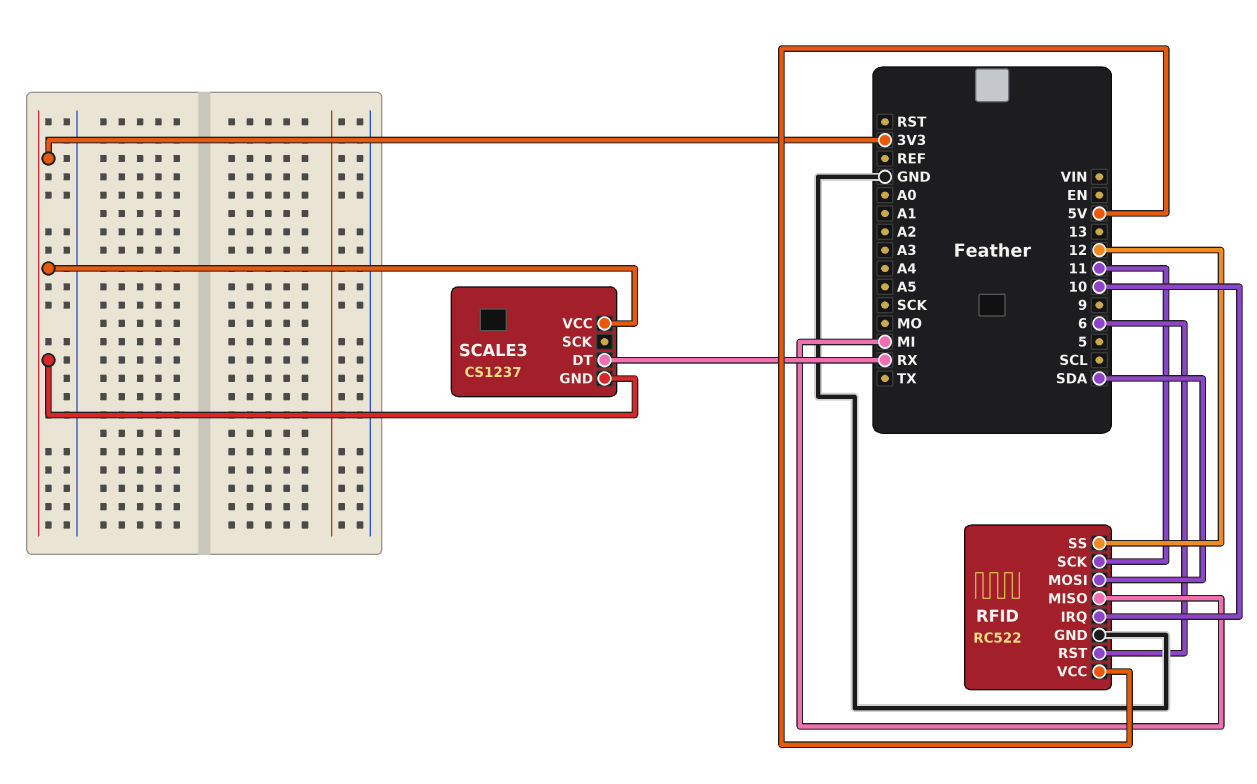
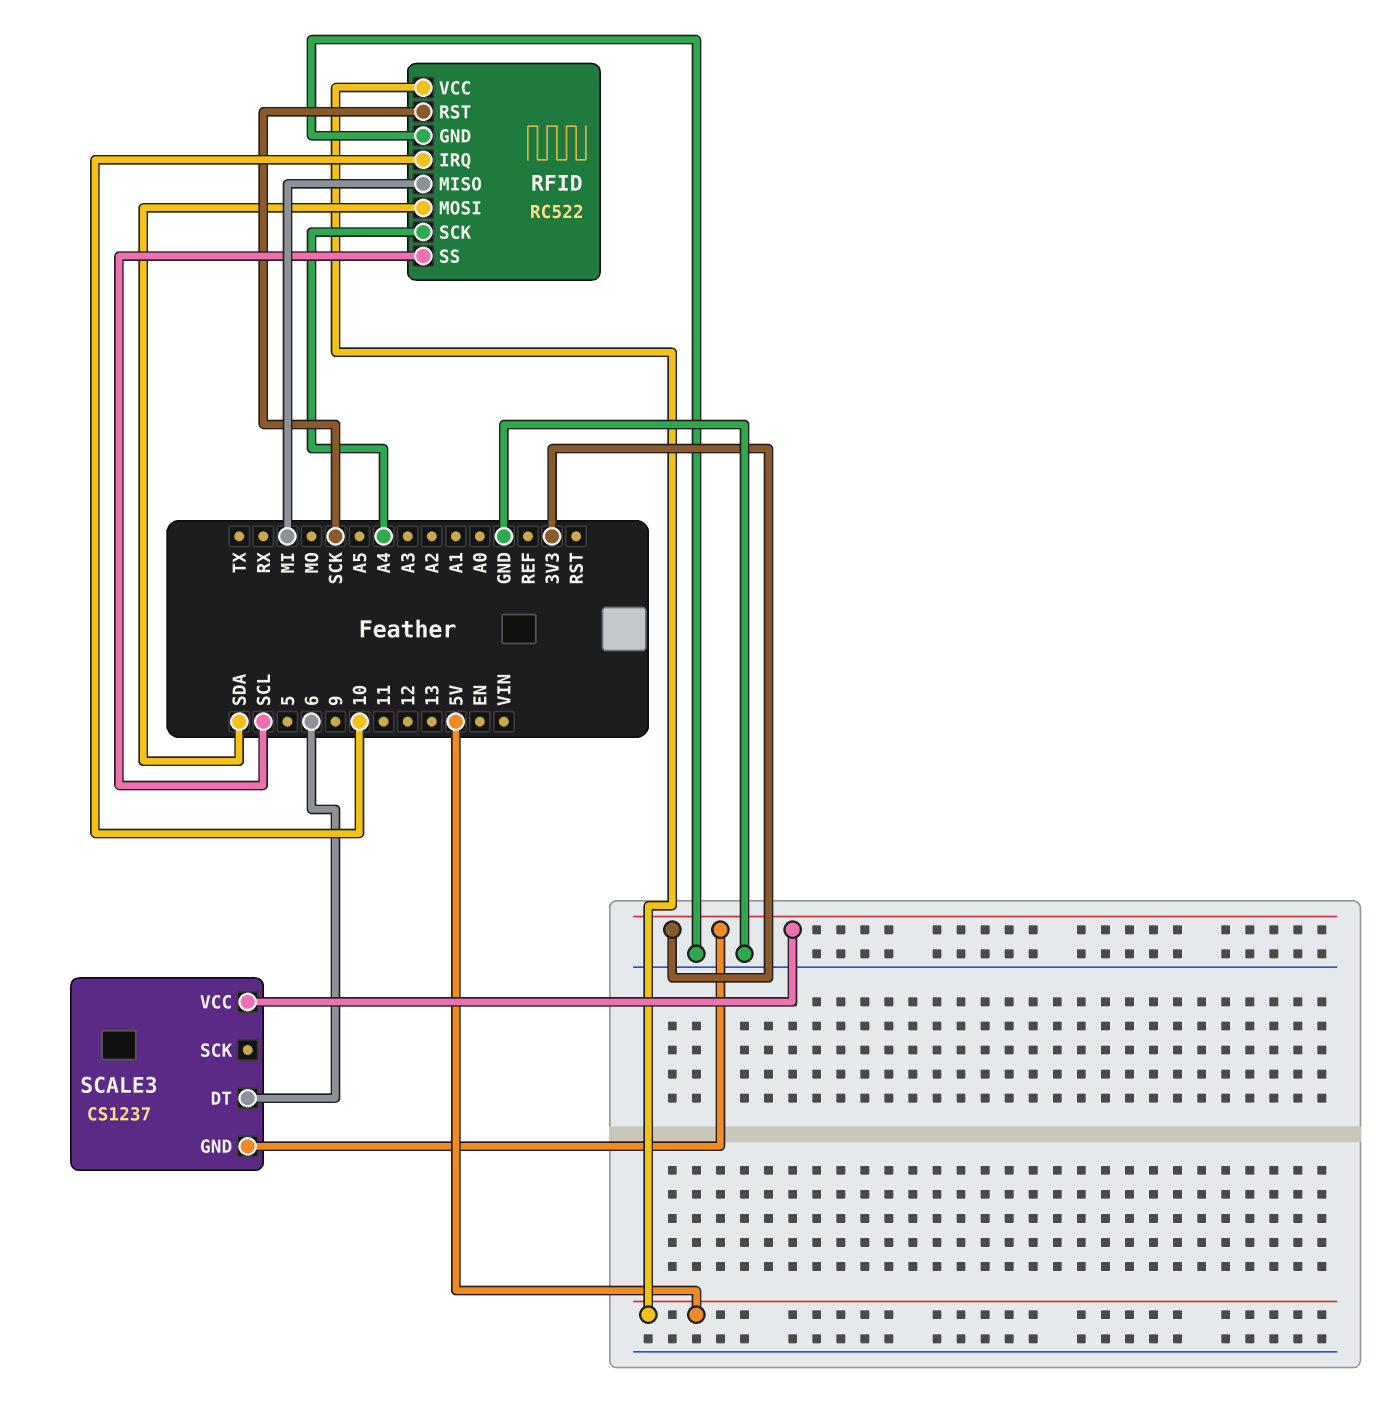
RFID pin RST: 6 -> SCK
RFID pin SCK: 11 -> A4
RFID pin SS: 12 -> SCL
SCALE3 pin DT: RX -> 6

